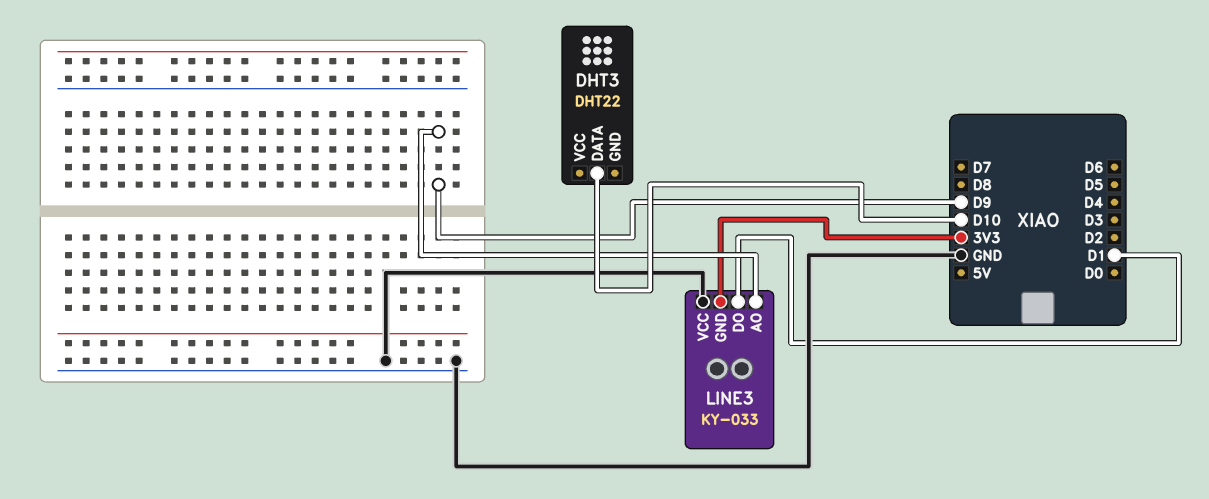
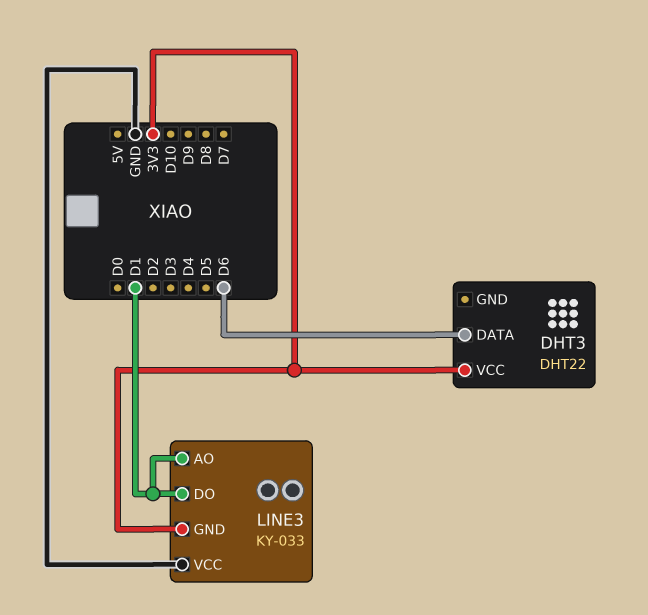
DHT3 pin DATA: D10 -> D6
DHT3 pin VCC: none -> 3V3
LINE3 pin AO: D9 -> D1

